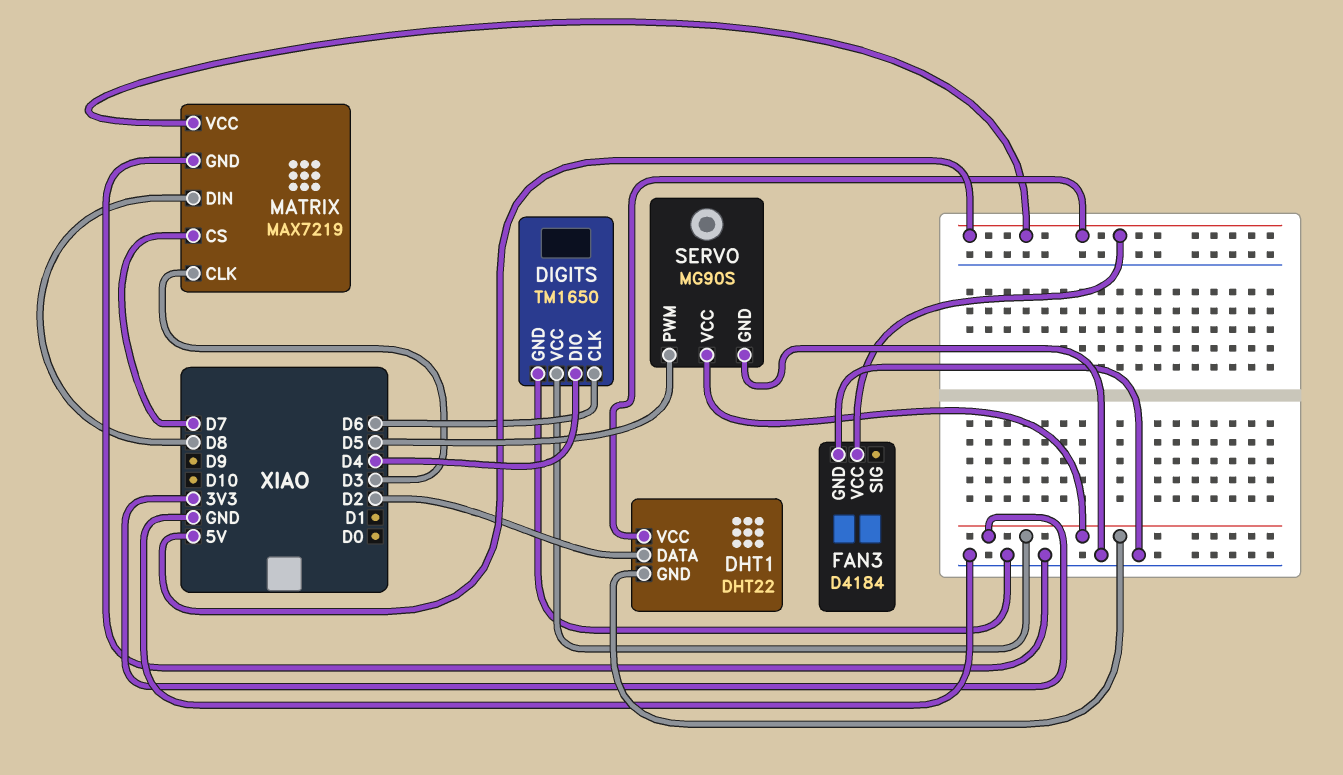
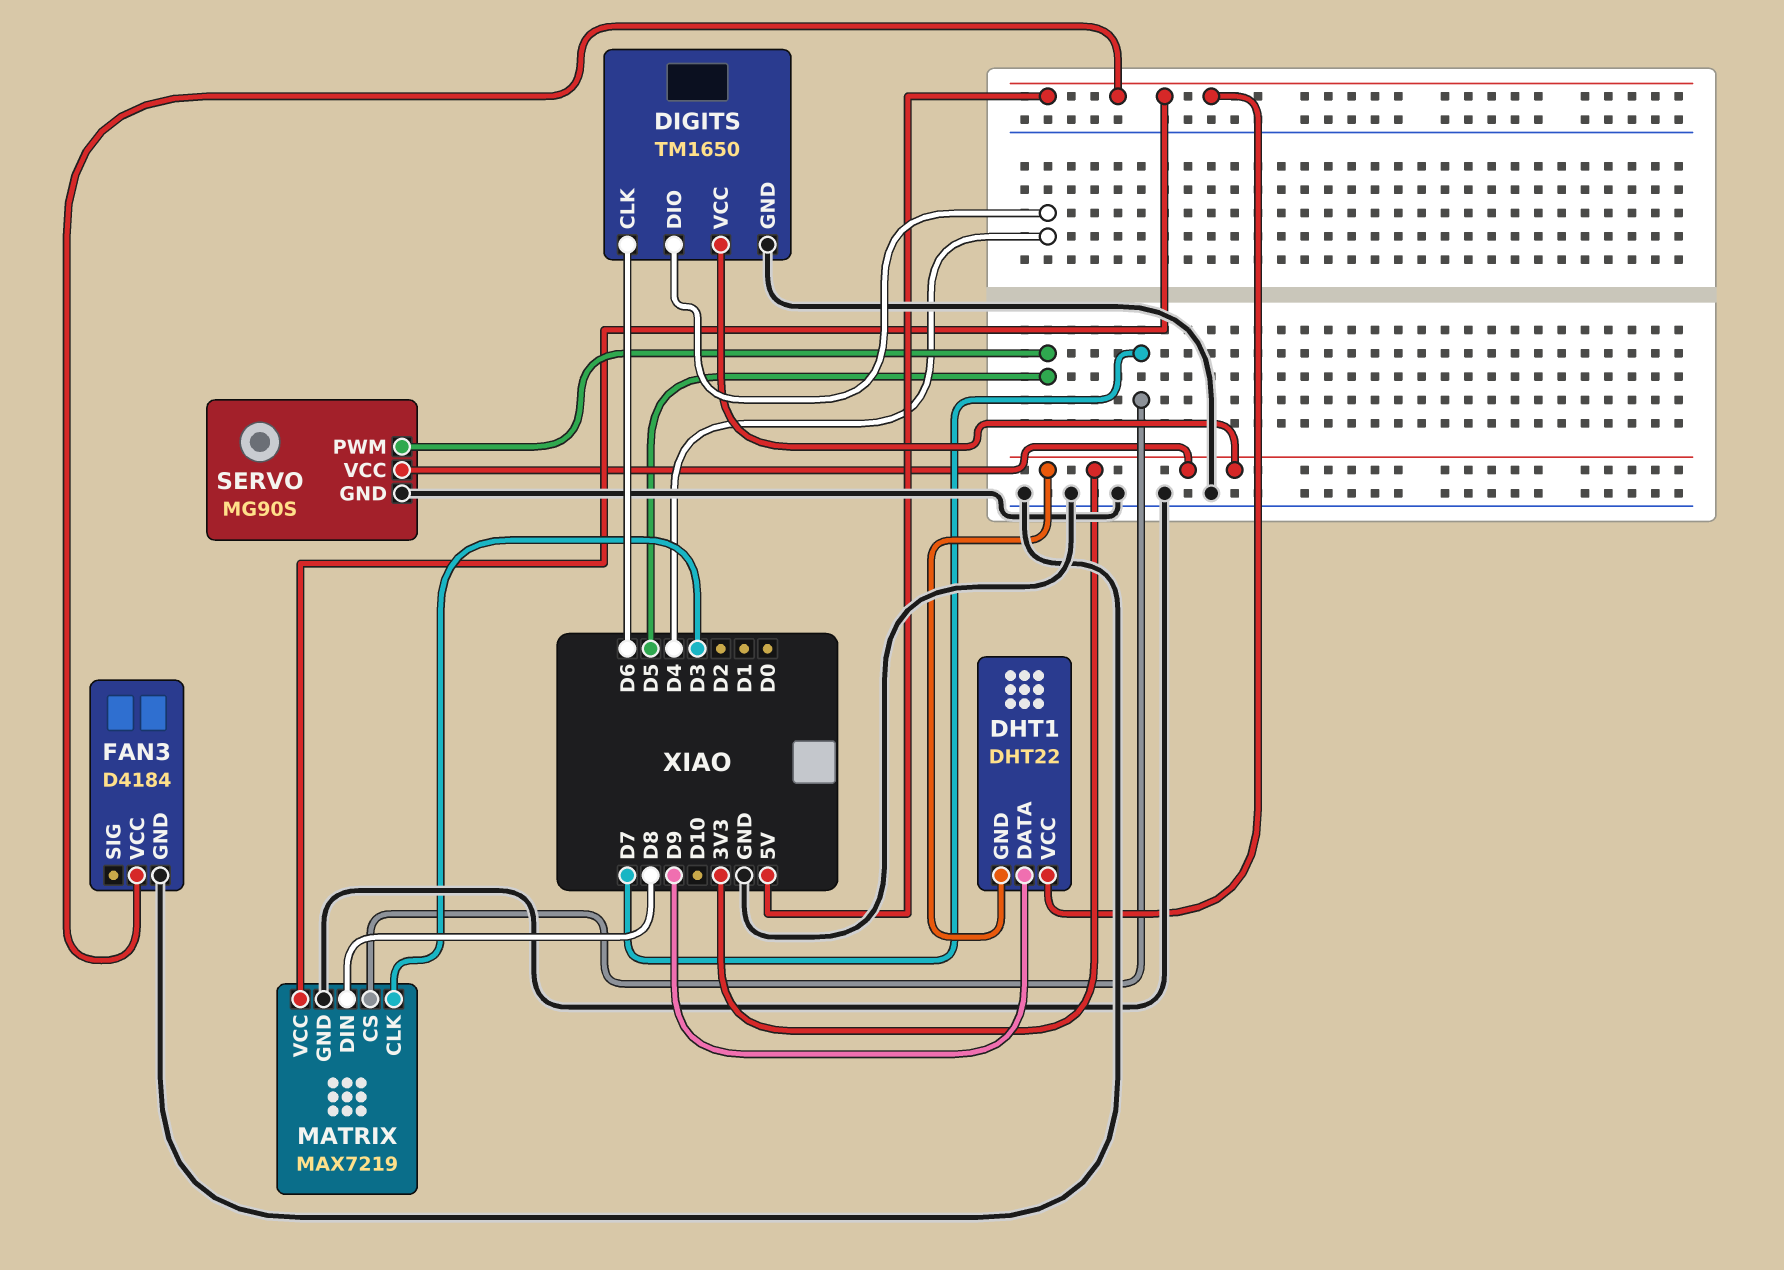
DHT1 pin DATA: D2 -> D9

